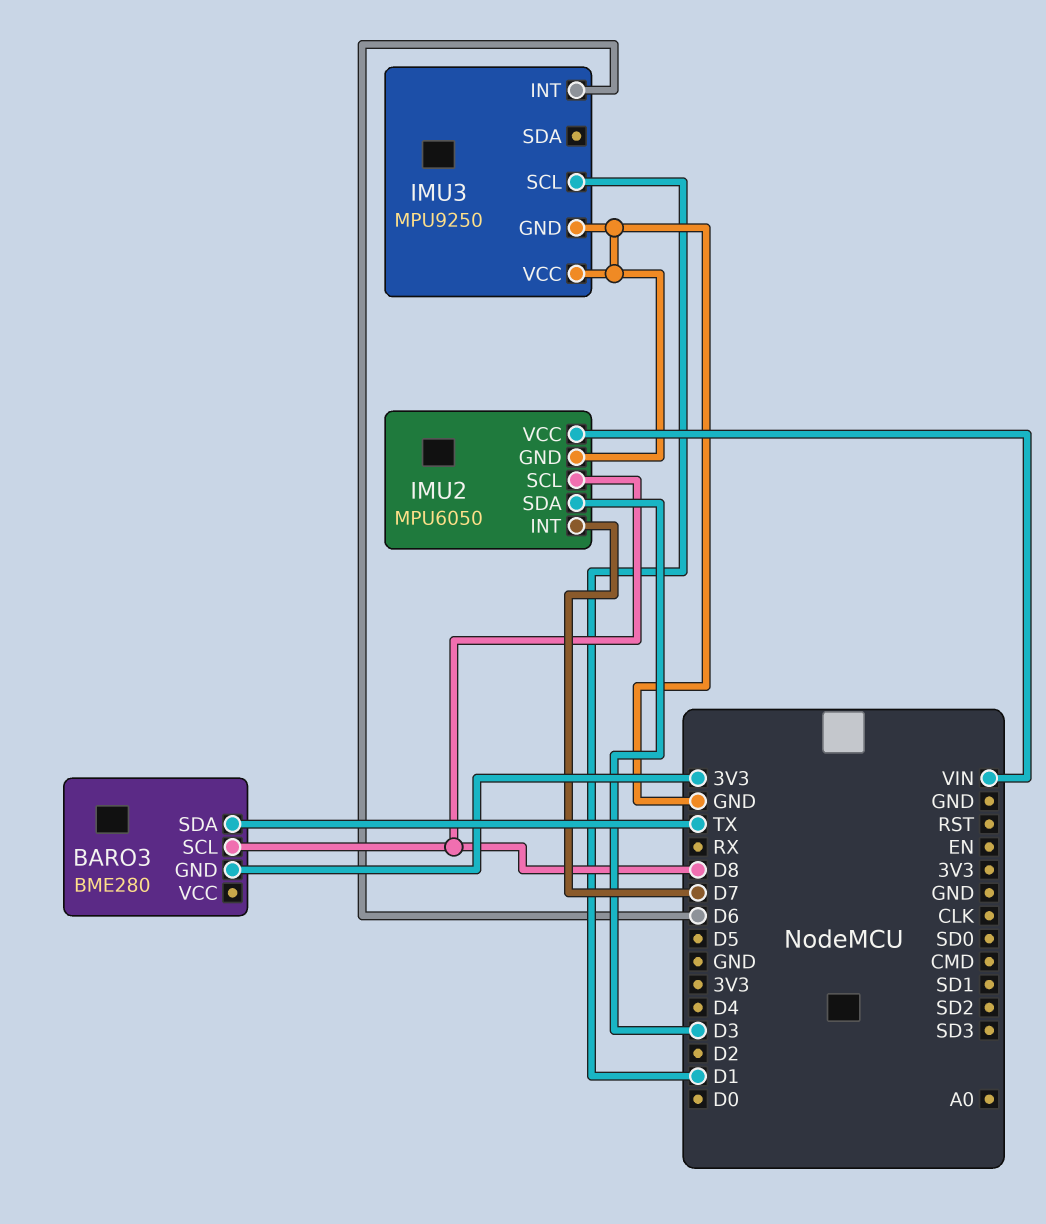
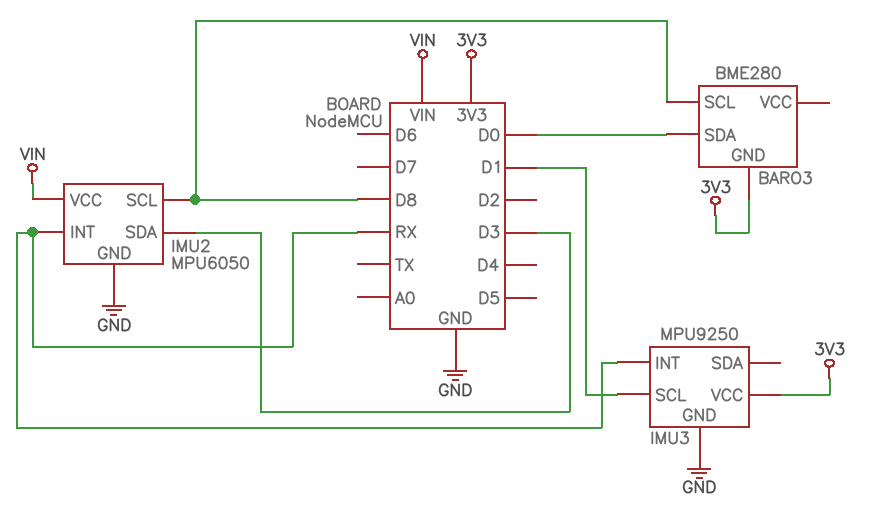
BARO3 pin SDA: TX -> D0
IMU2 pin INT: D7 -> RX
IMU3 pin INT: D6 -> RX
IMU3 pin VCC: GND -> 3V3

